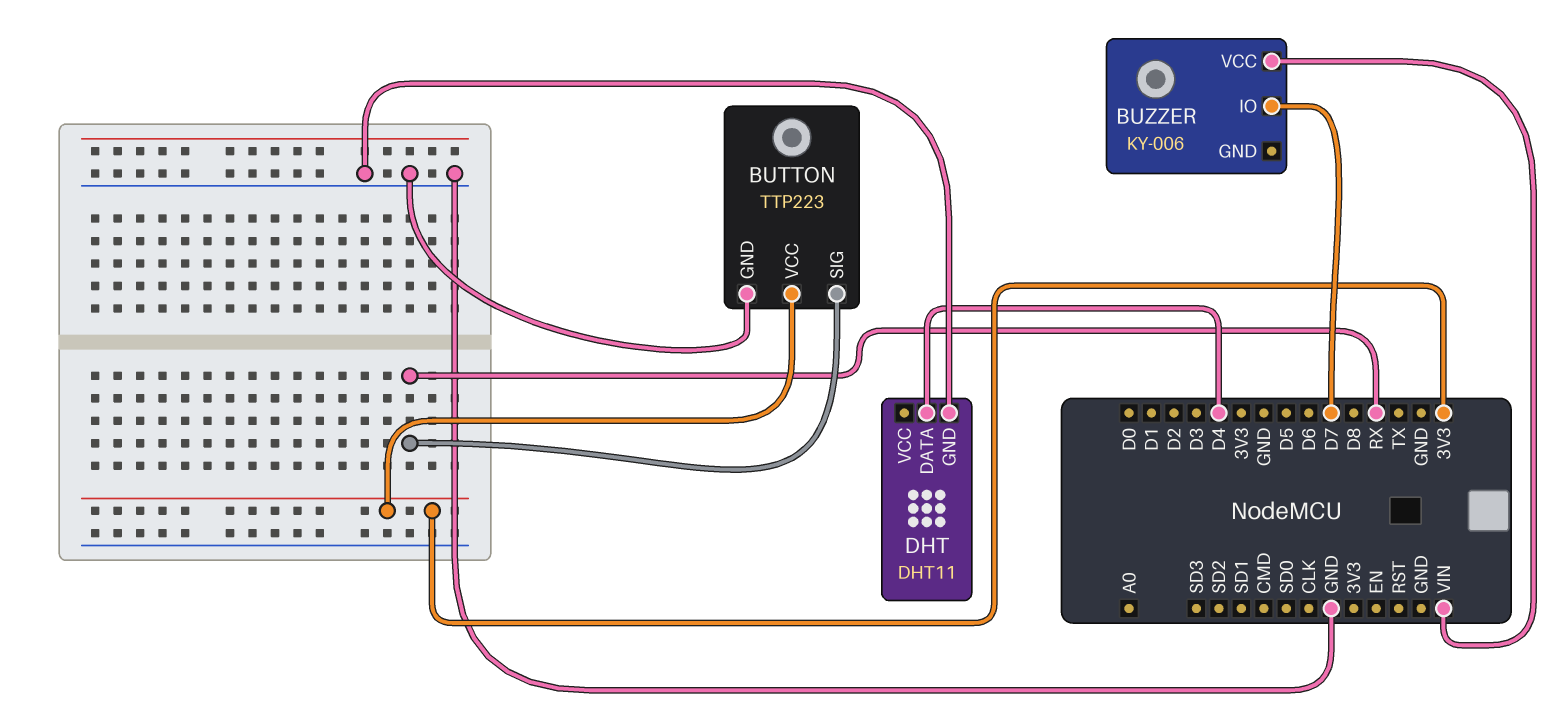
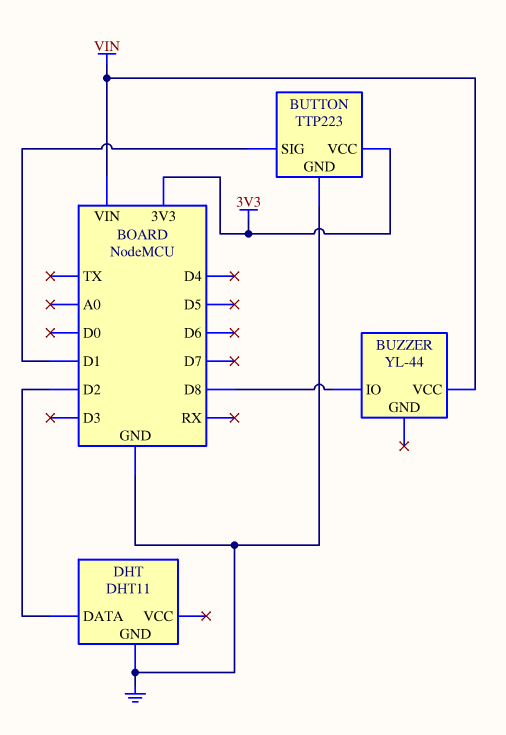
BUTTON pin SIG: RX -> D1
BUZZER: KY-006 -> YL-44
BUZZER pin IO: D7 -> D8
DHT pin DATA: D4 -> D2

